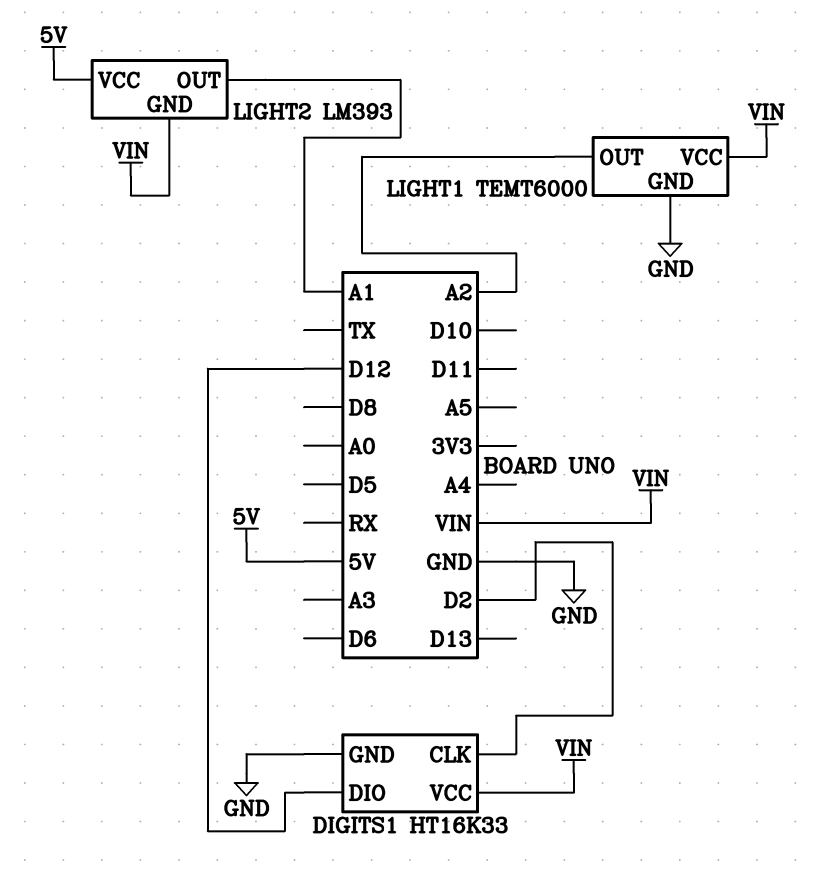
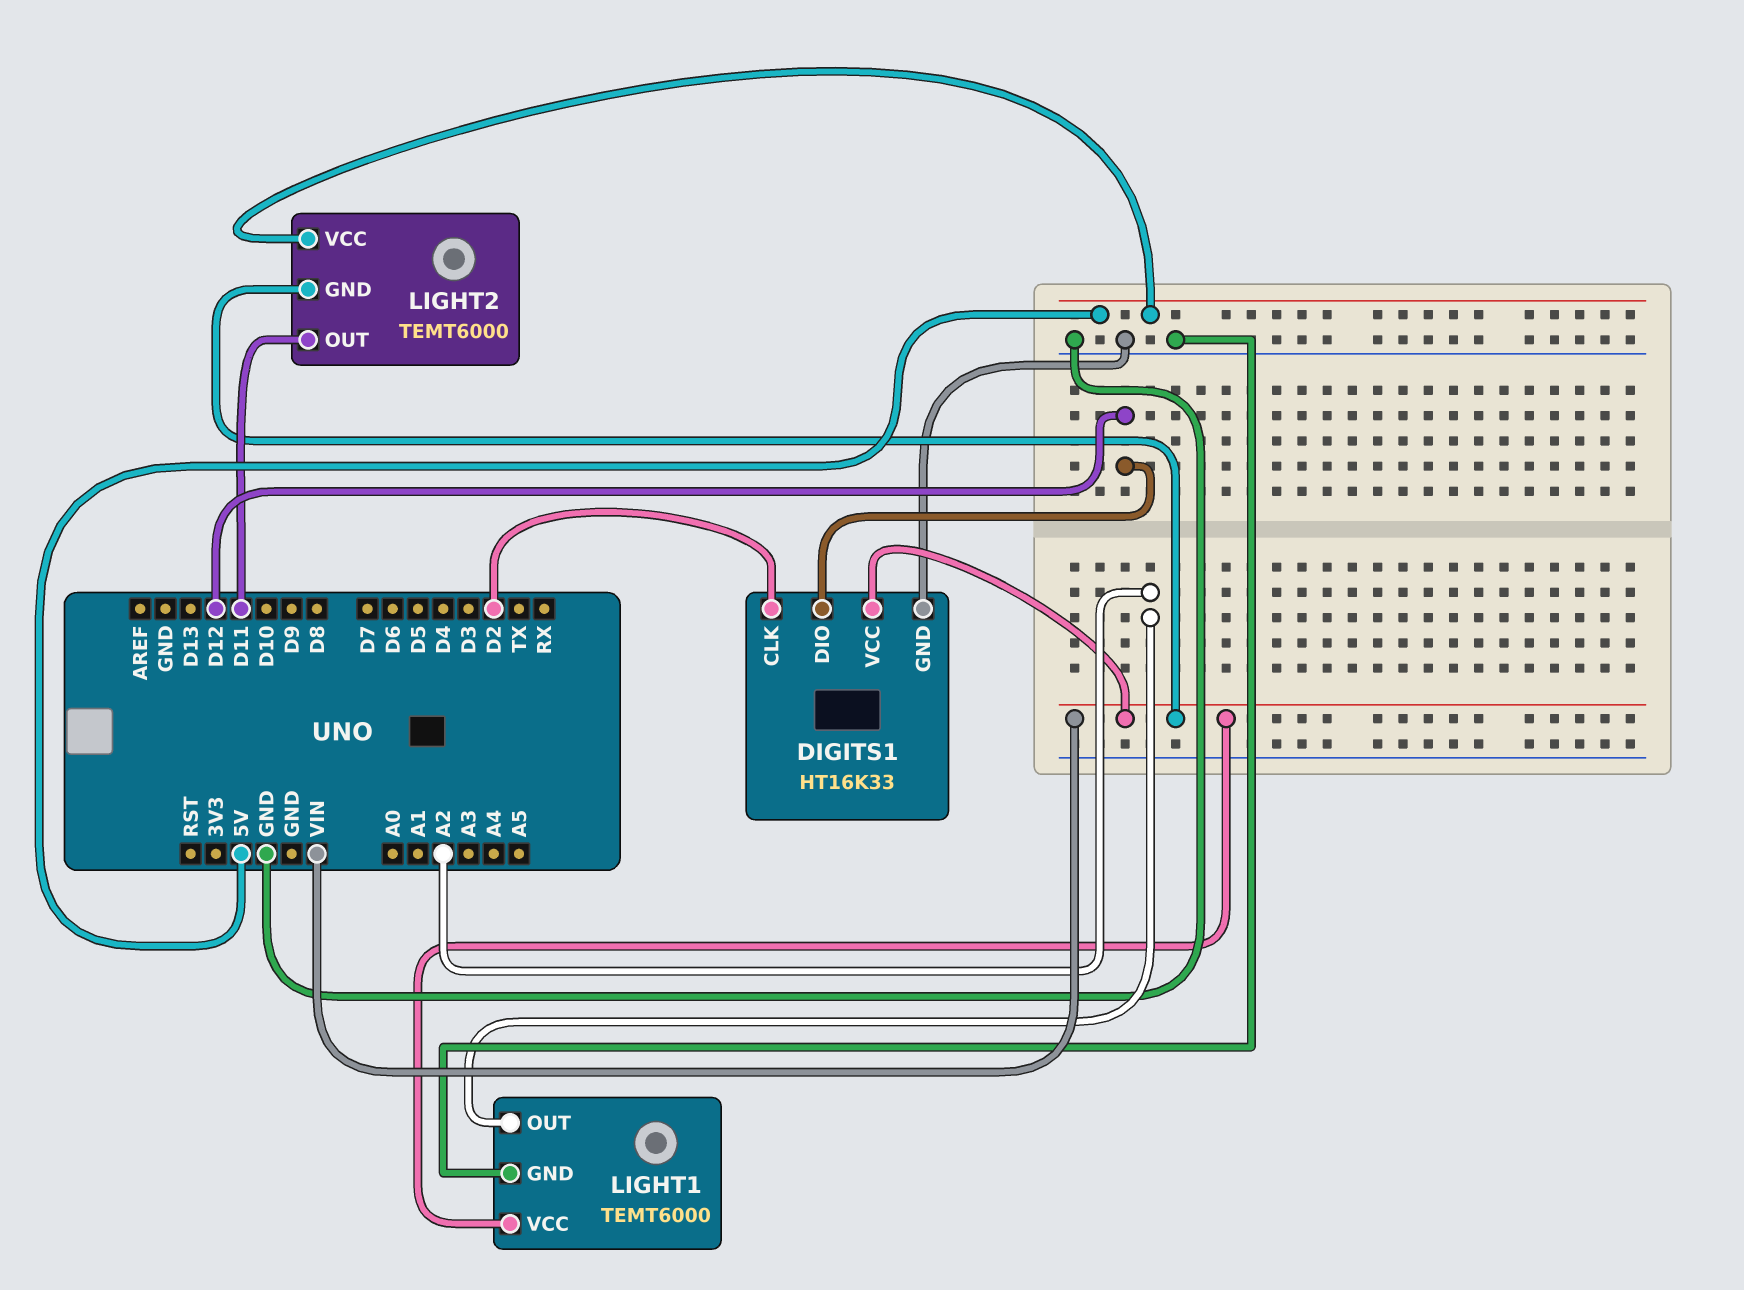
LIGHT2: LM393 -> TEMT6000
LIGHT2 pin OUT: A1 -> D11

